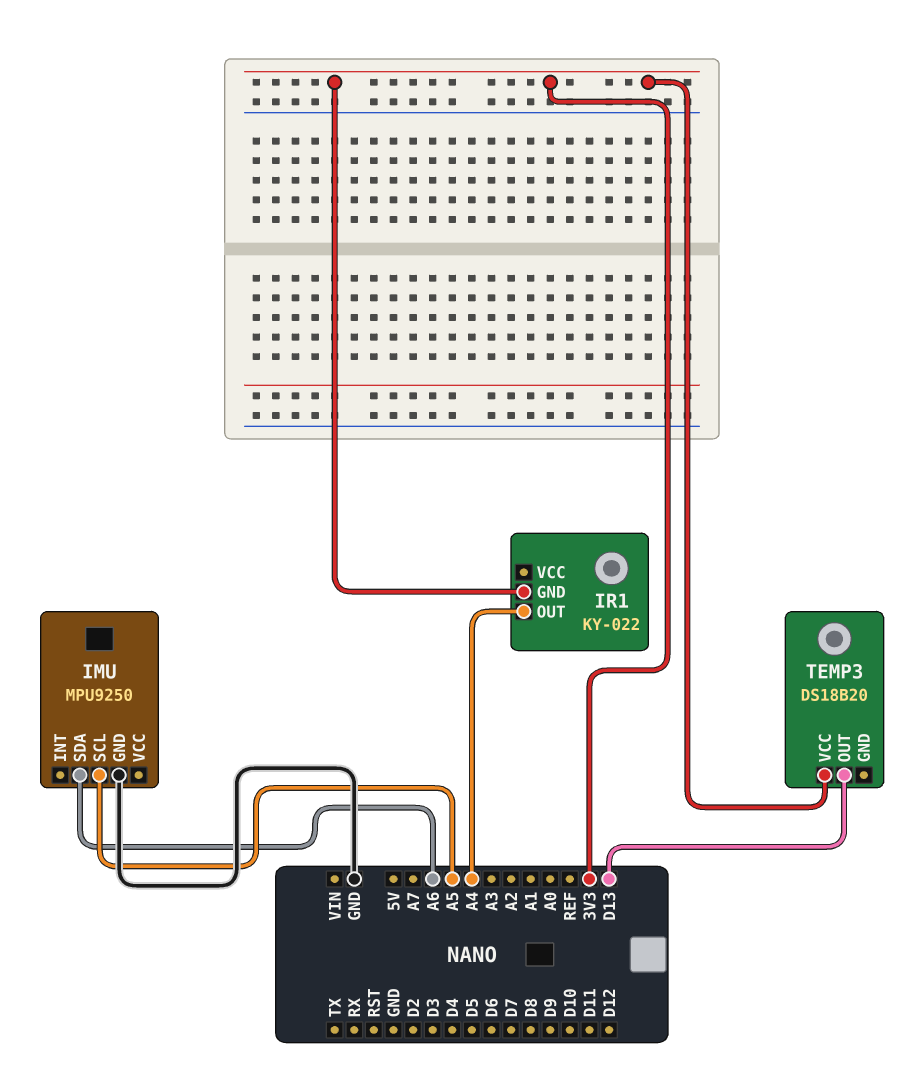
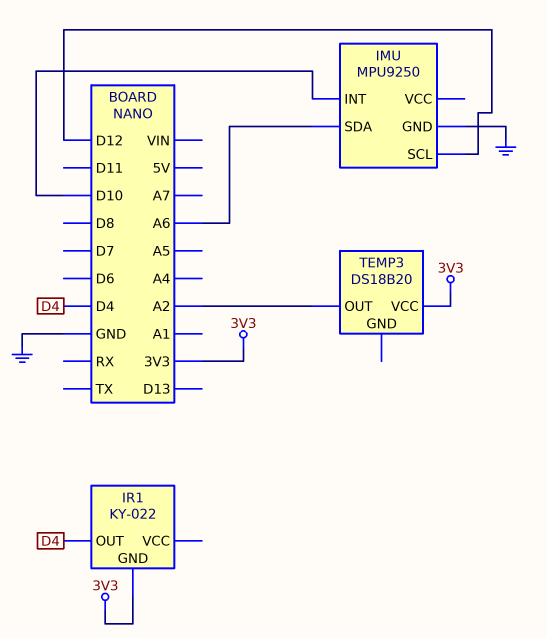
IMU pin INT: none -> D10
IMU pin SCL: A5 -> D12
IR1 pin OUT: A4 -> D4
TEMP3 pin OUT: D13 -> A2

